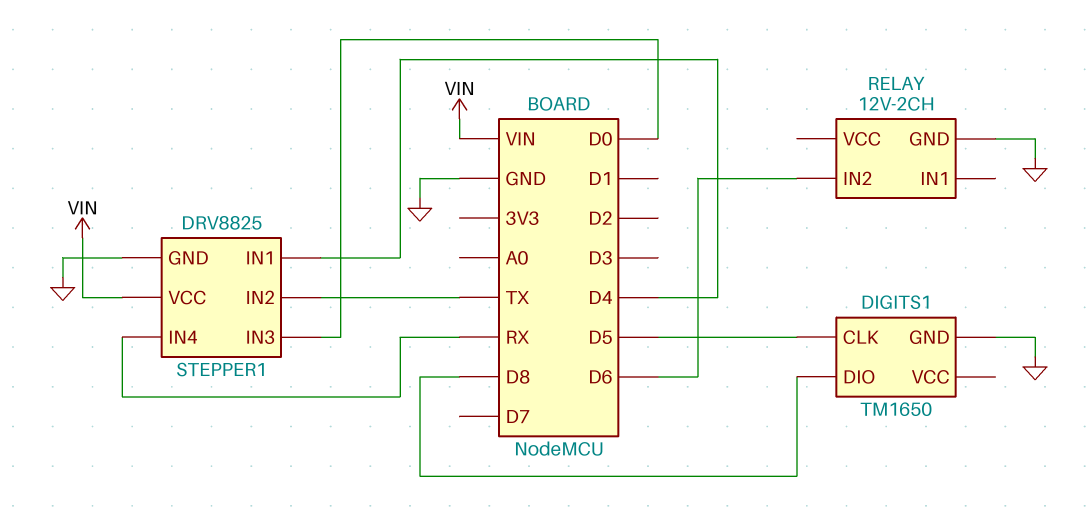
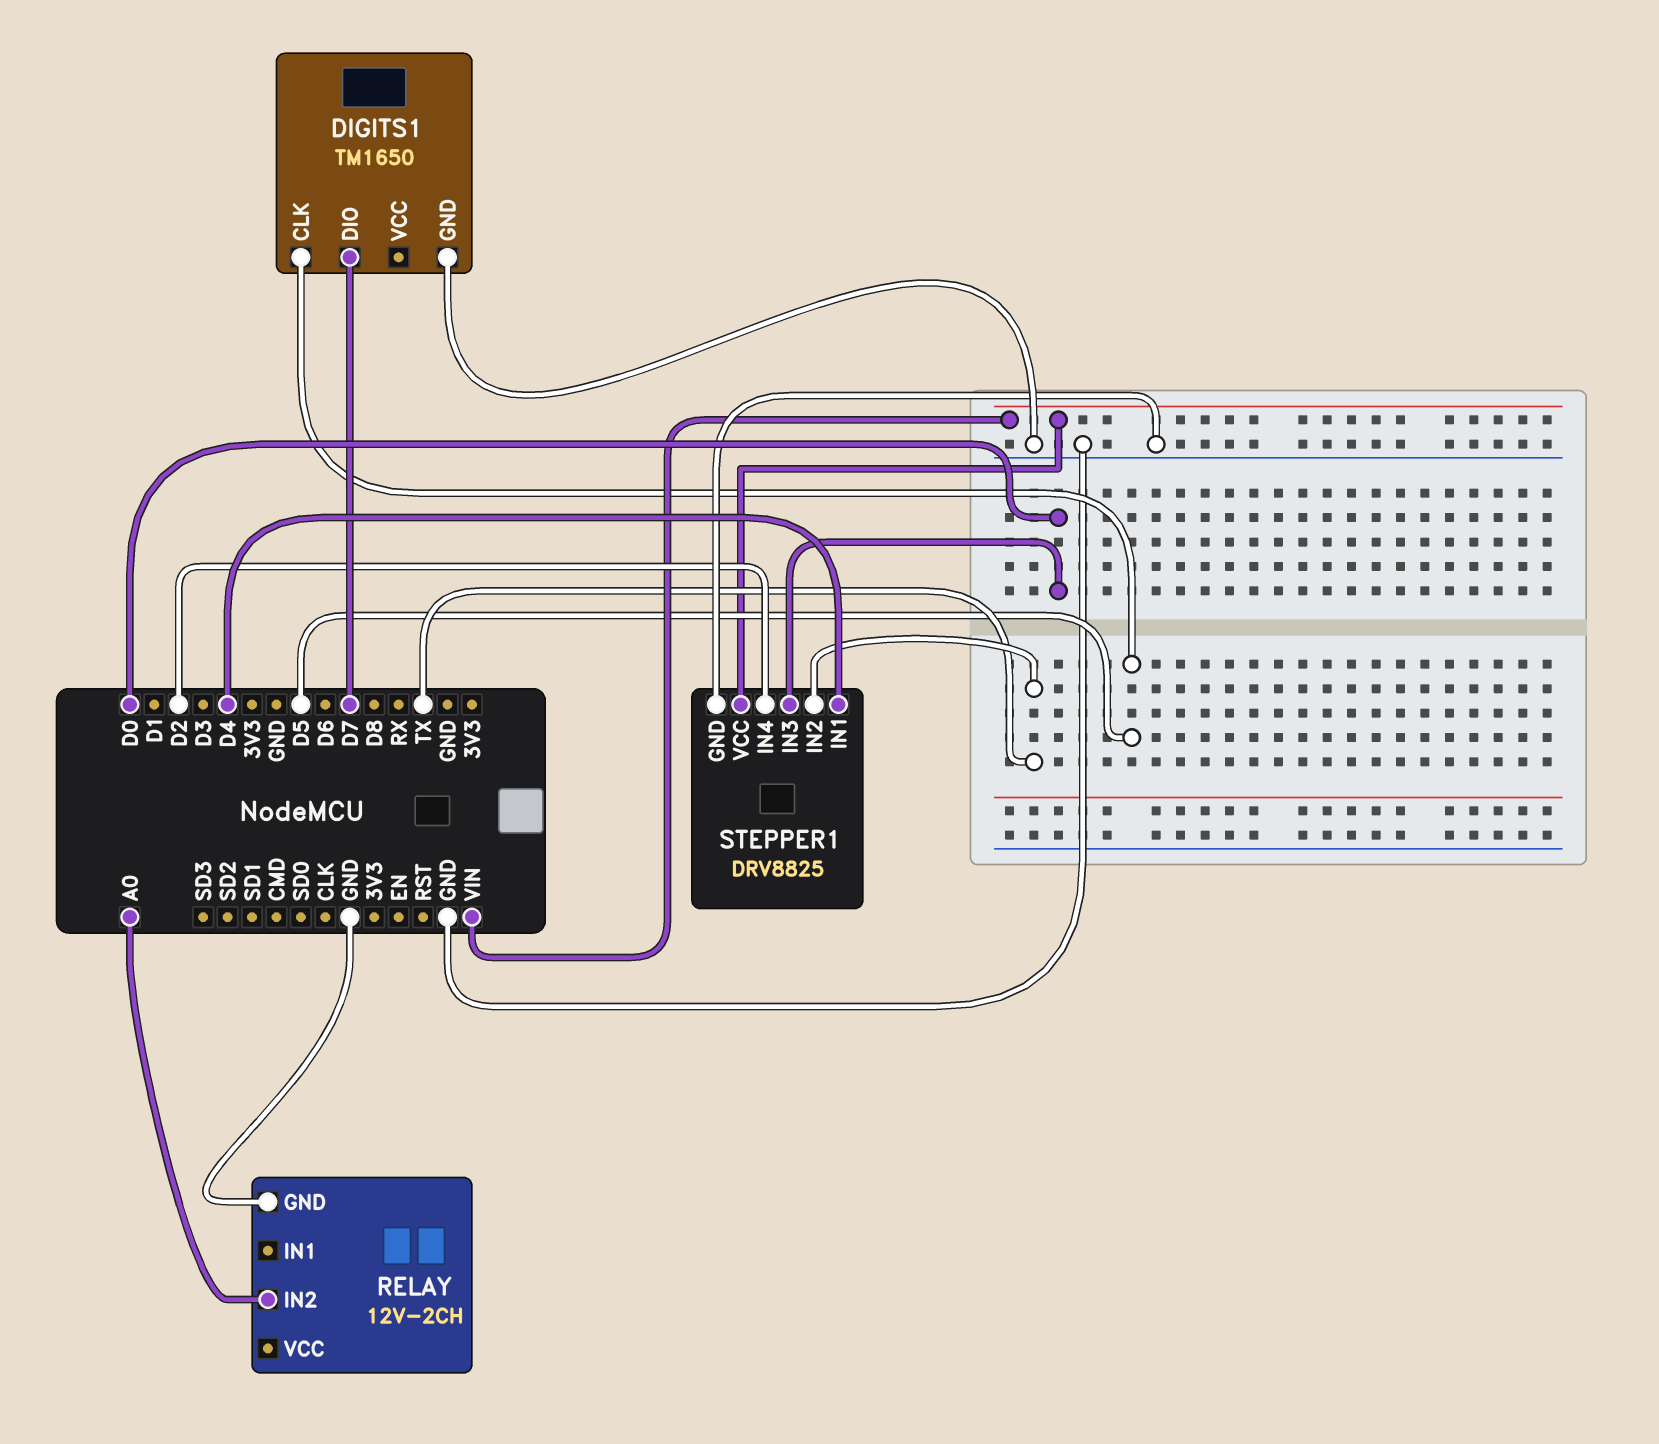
DIGITS1 pin DIO: D8 -> D7
RELAY pin IN2: D6 -> A0
STEPPER1 pin IN4: RX -> D2

